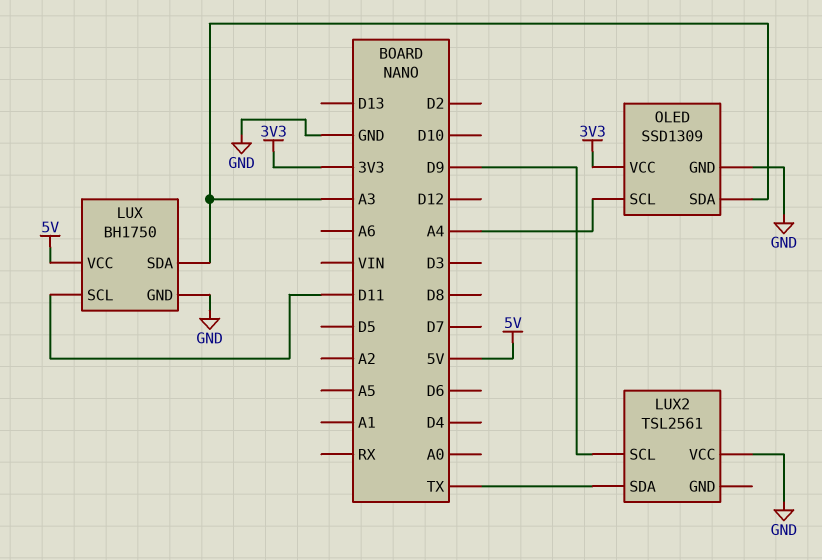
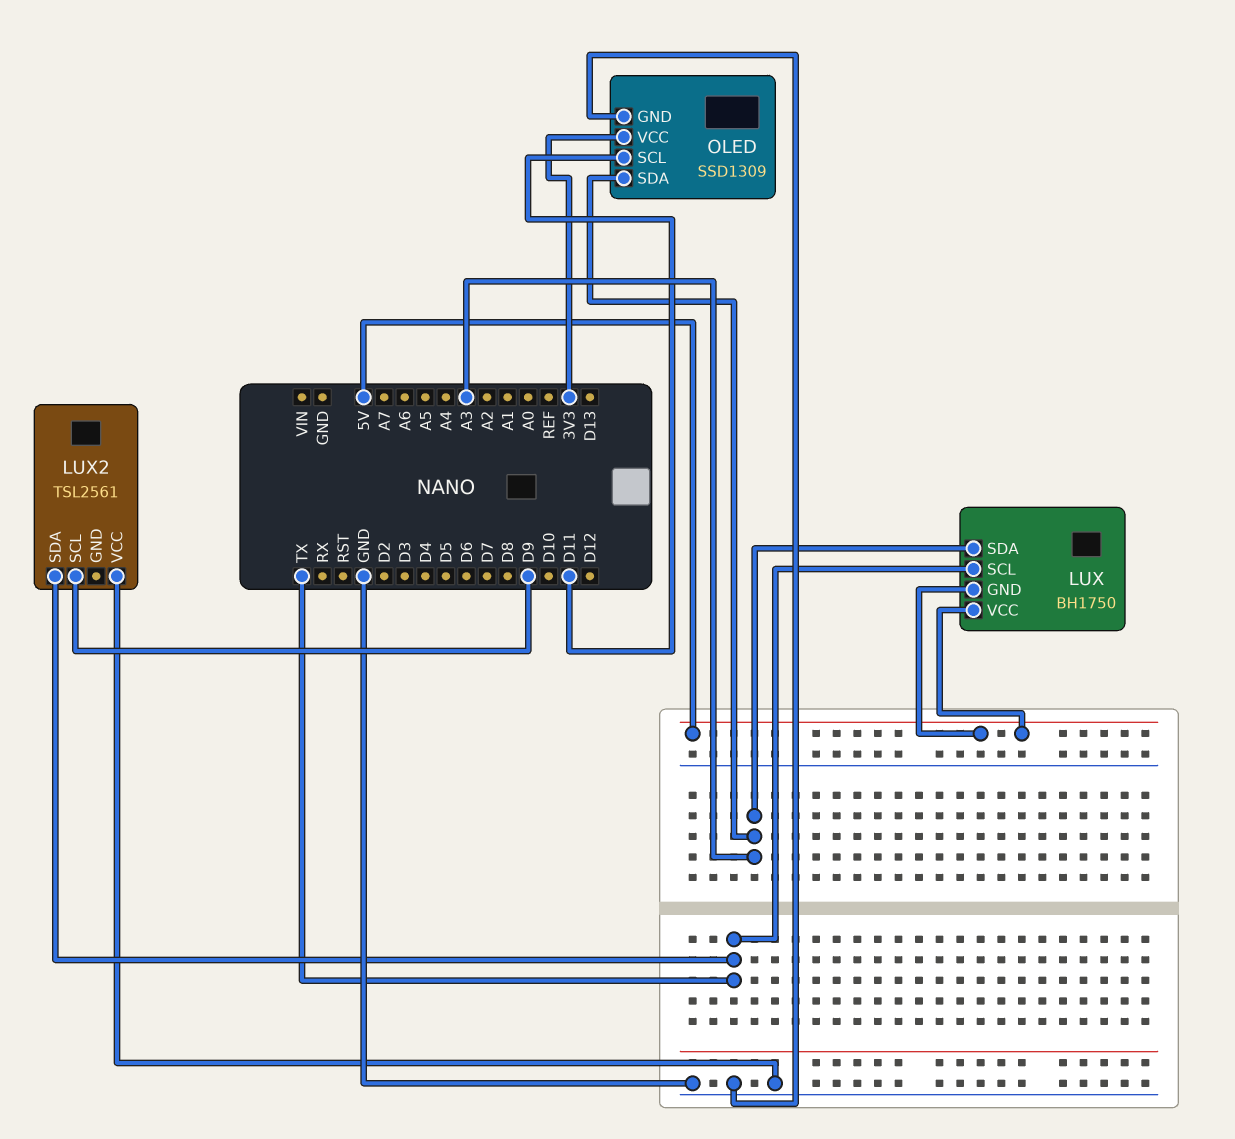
LUX pin GND: GND -> 5V
LUX pin SCL: D11 -> TX
OLED pin SCL: A4 -> D11

